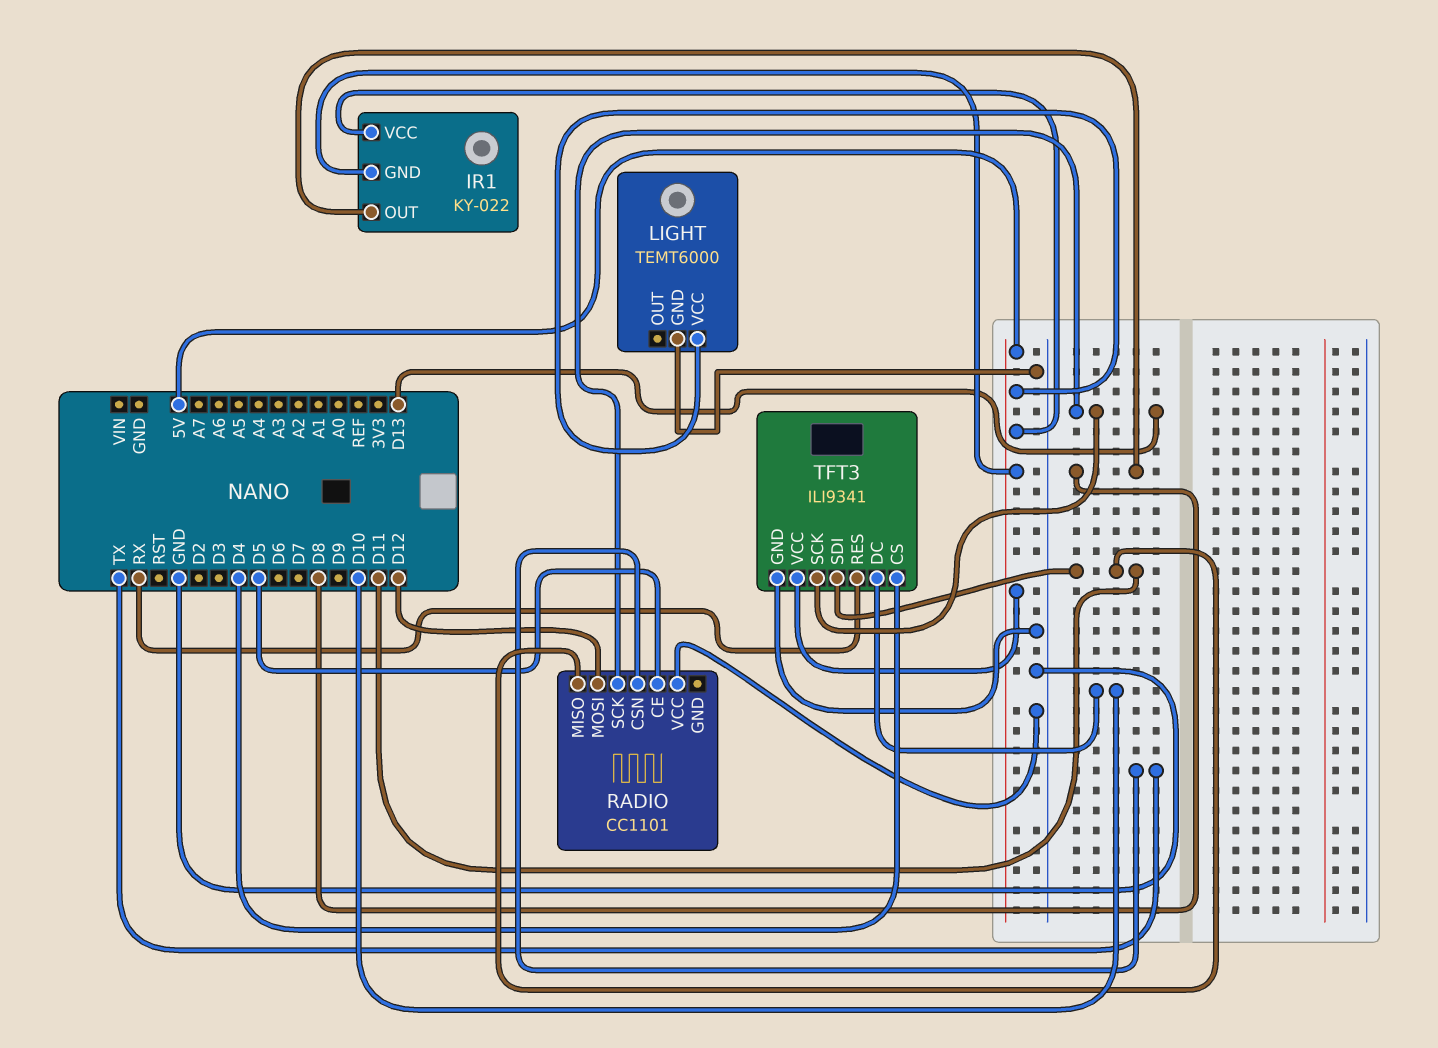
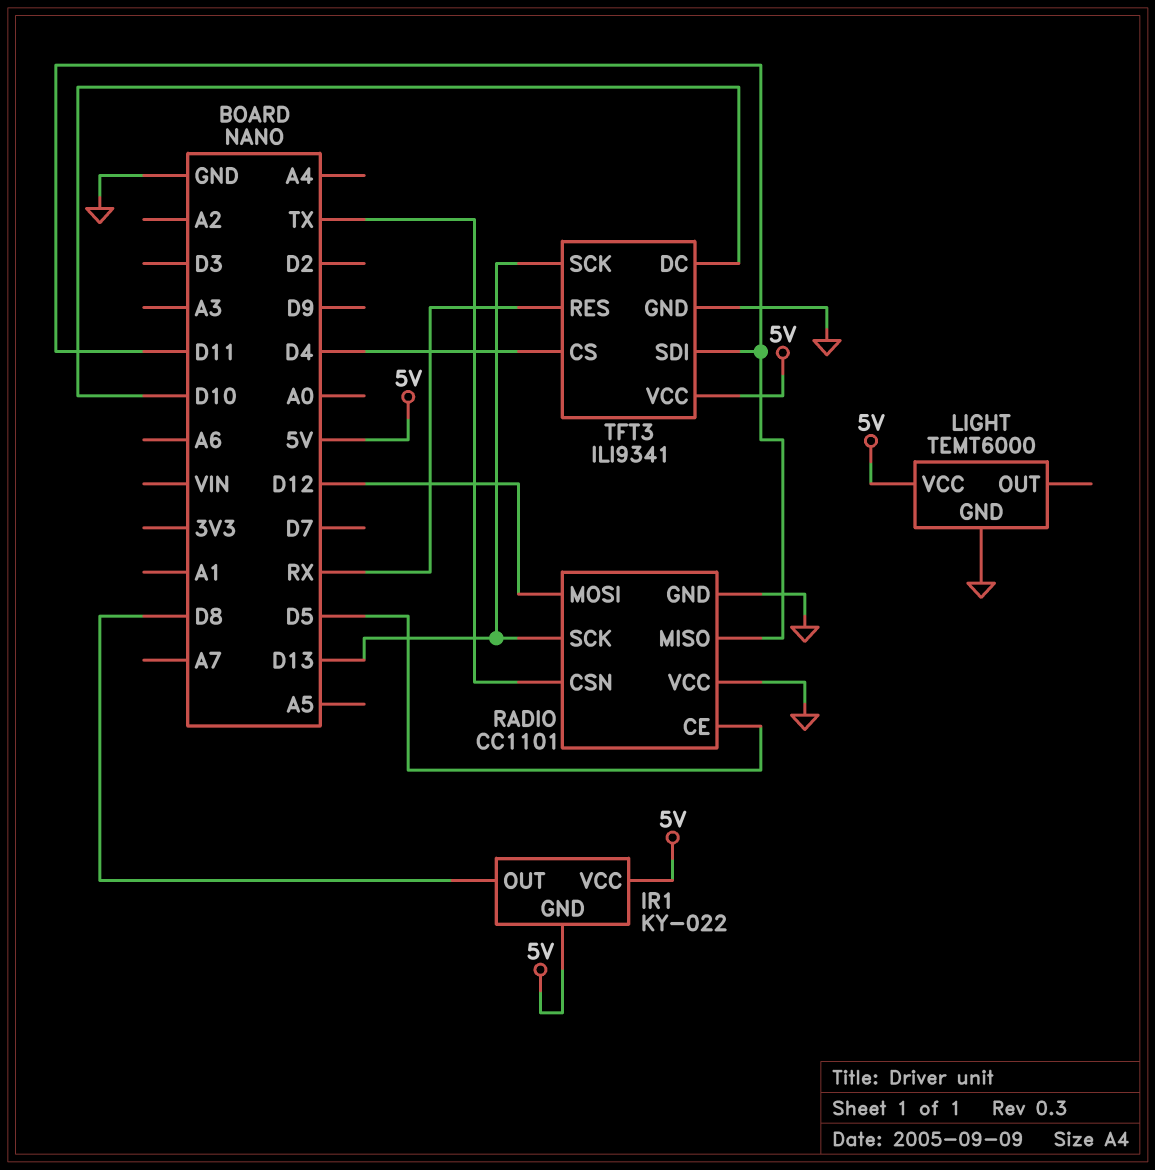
RADIO pin GND: none -> GND

